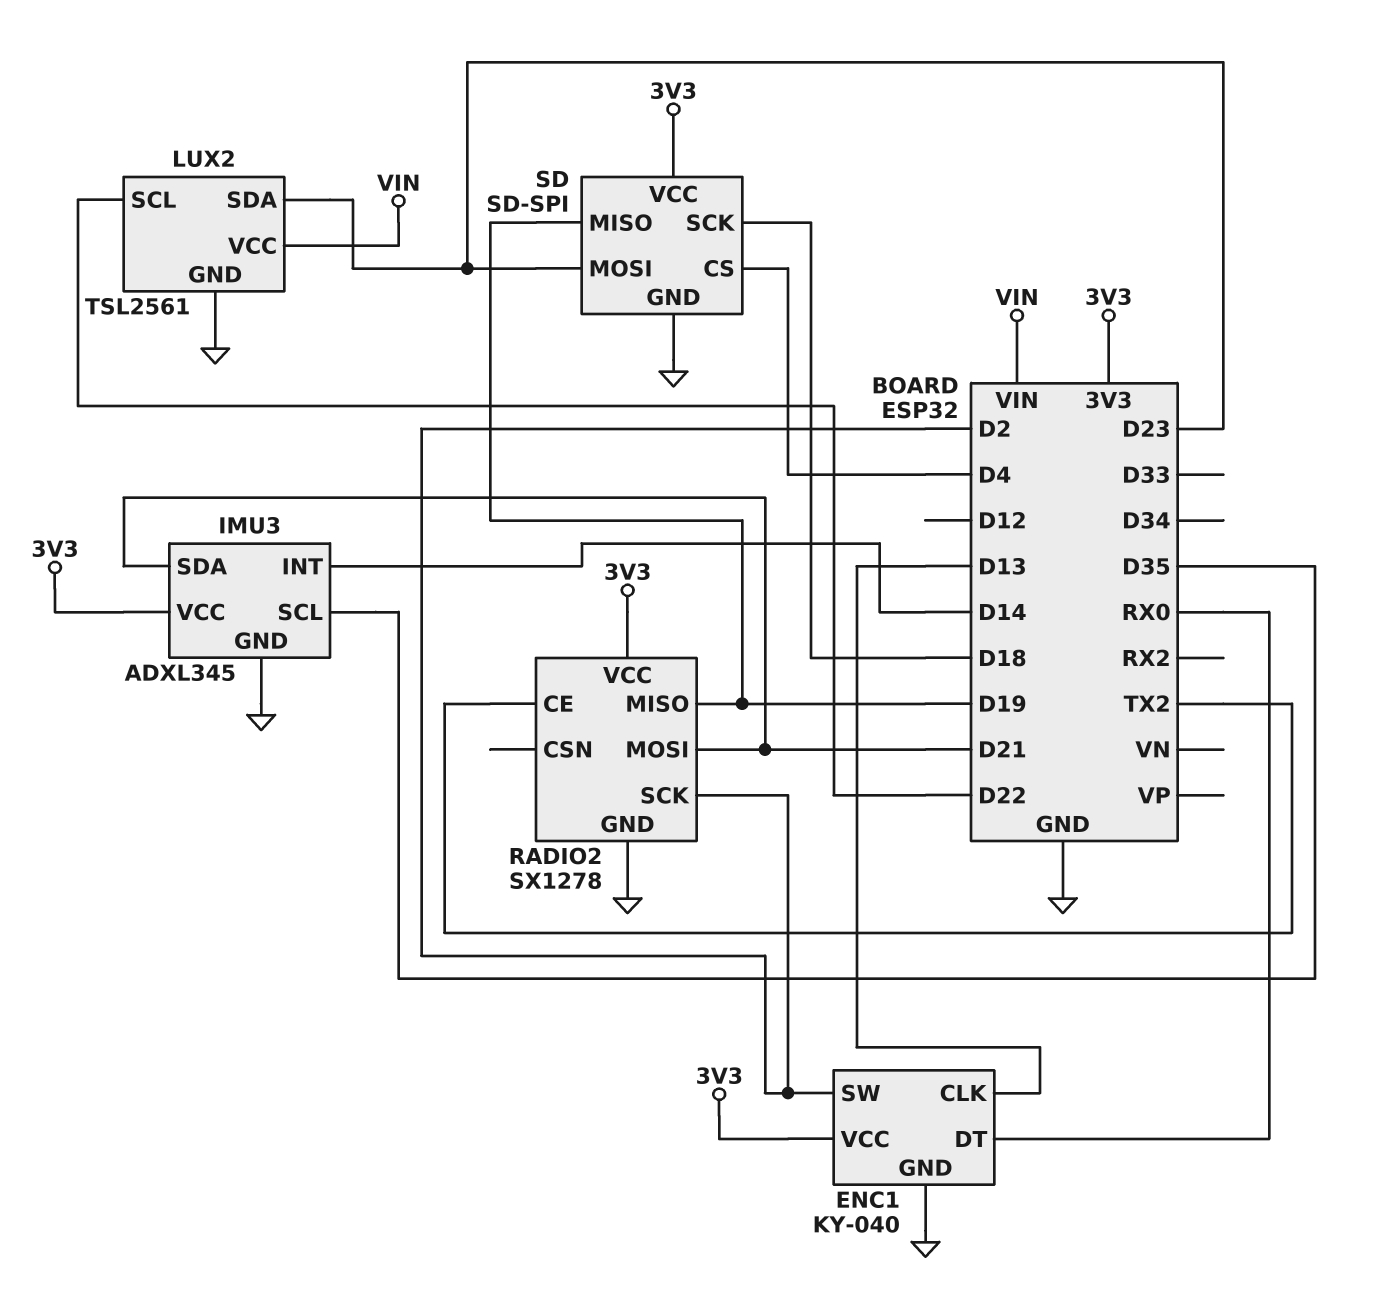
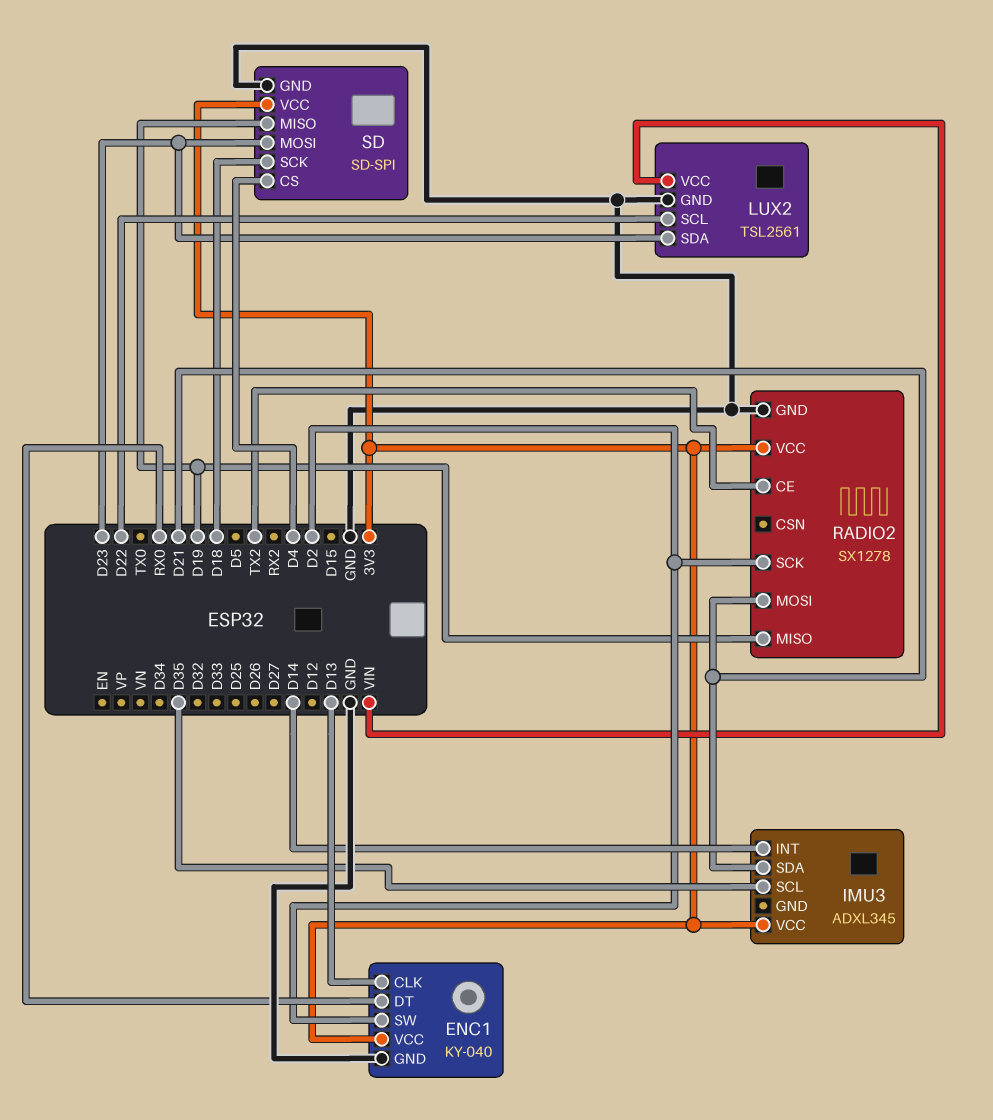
IMU3 pin GND: GND -> none

